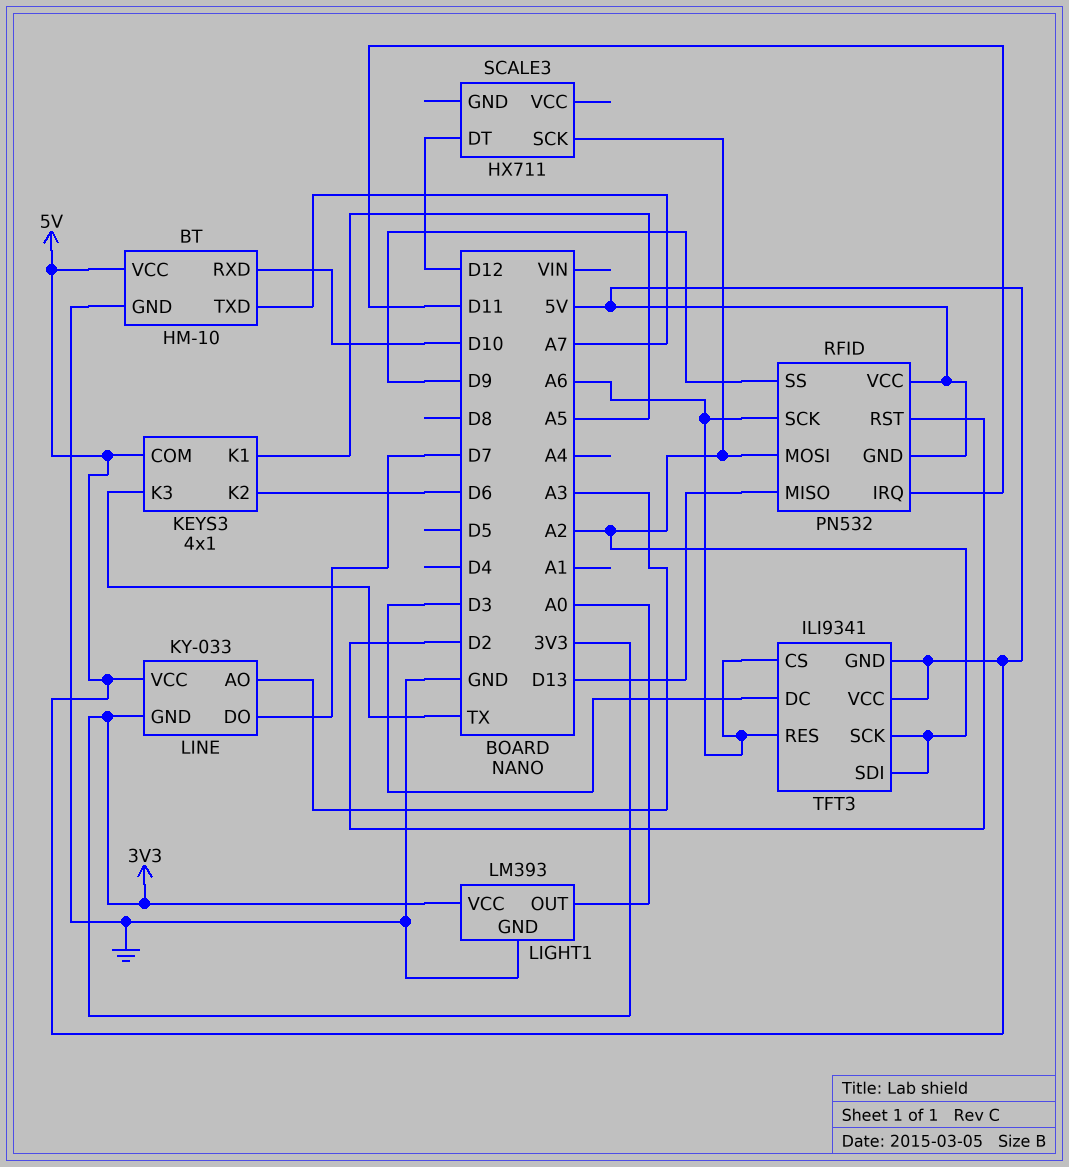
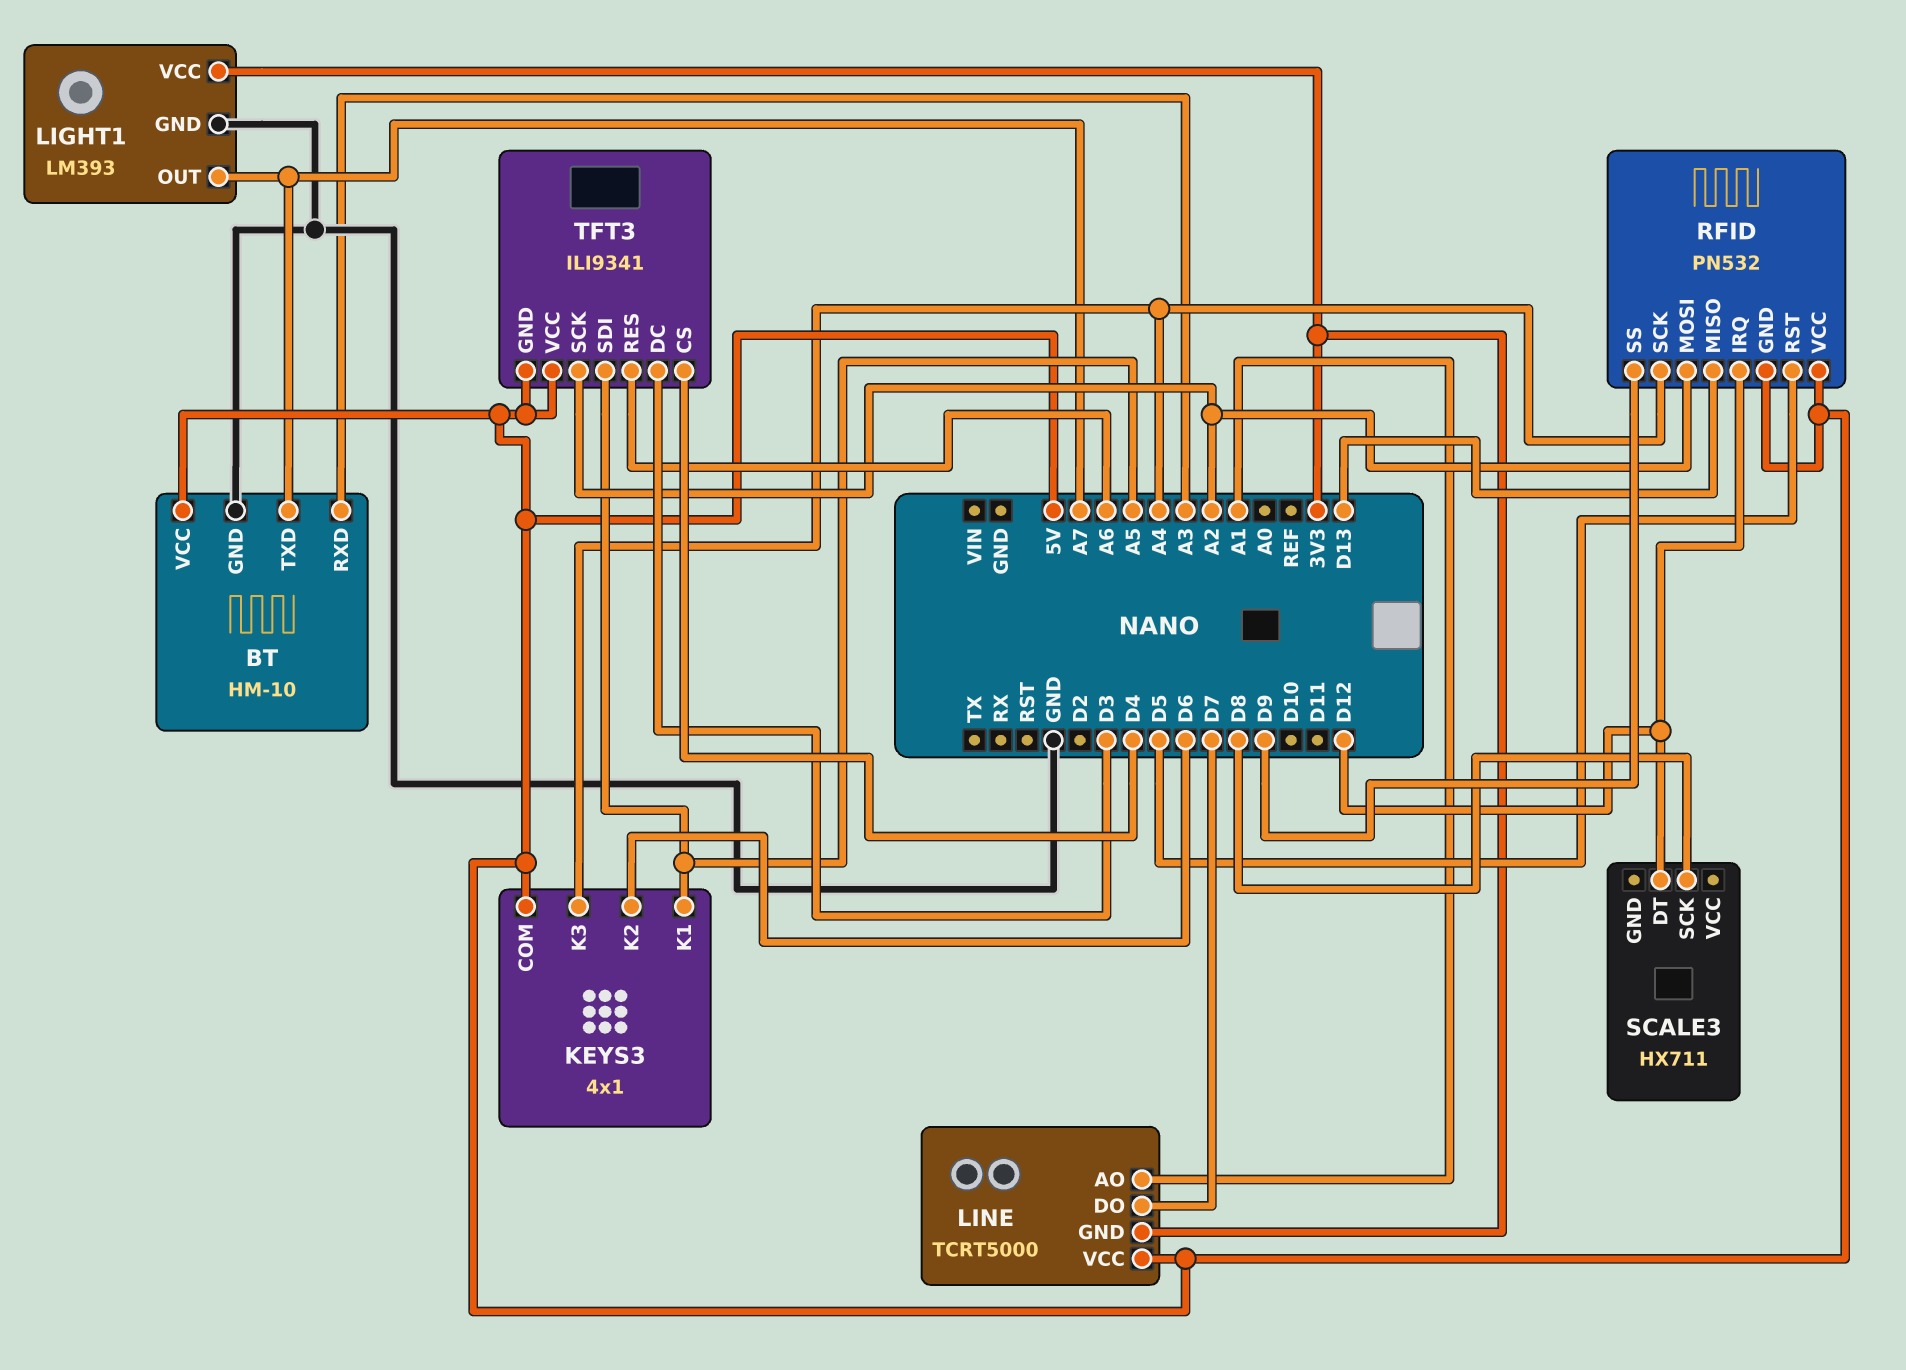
BT pin RXD: D10 -> A3
KEYS3 pin K3: TX -> A4
LIGHT1 pin OUT: A0 -> A7
LINE: KY-033 -> TCRT5000
LINE pin AO: A3 -> A1
RFID pin IRQ: D11 -> D12
RFID pin RST: D2 -> D5
RFID pin SCK: A6 -> A4
SCALE3 pin SCK: A2 -> D8
TFT3 pin CS: A6 -> D4
TFT3 pin SDI: A2 -> A5

